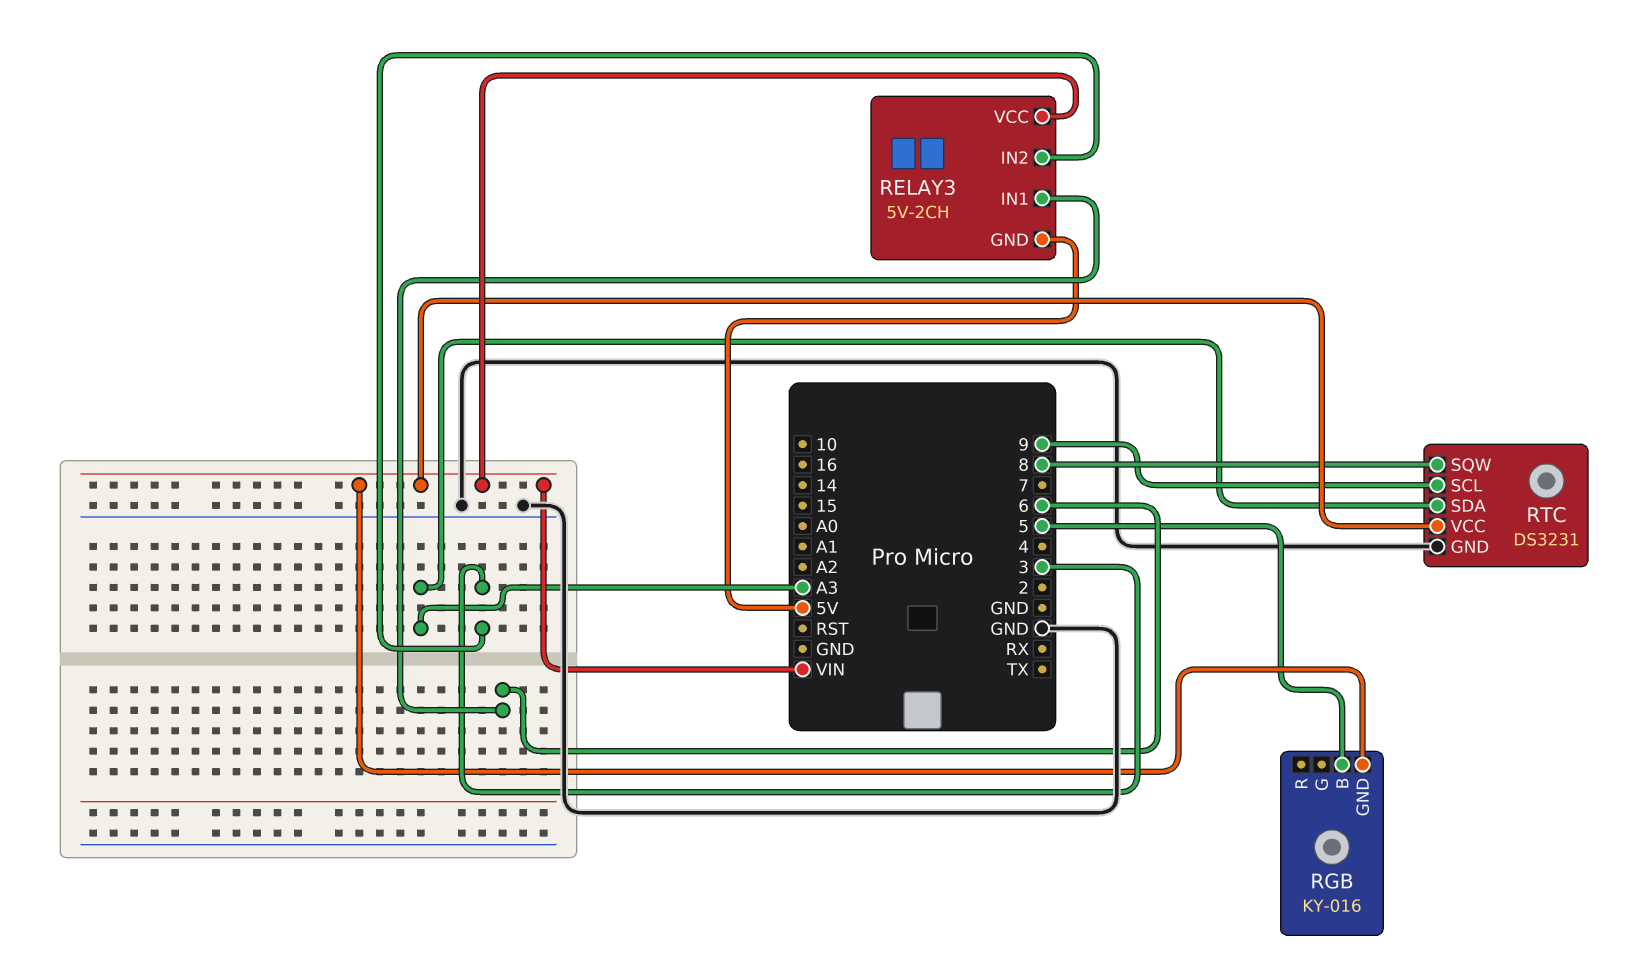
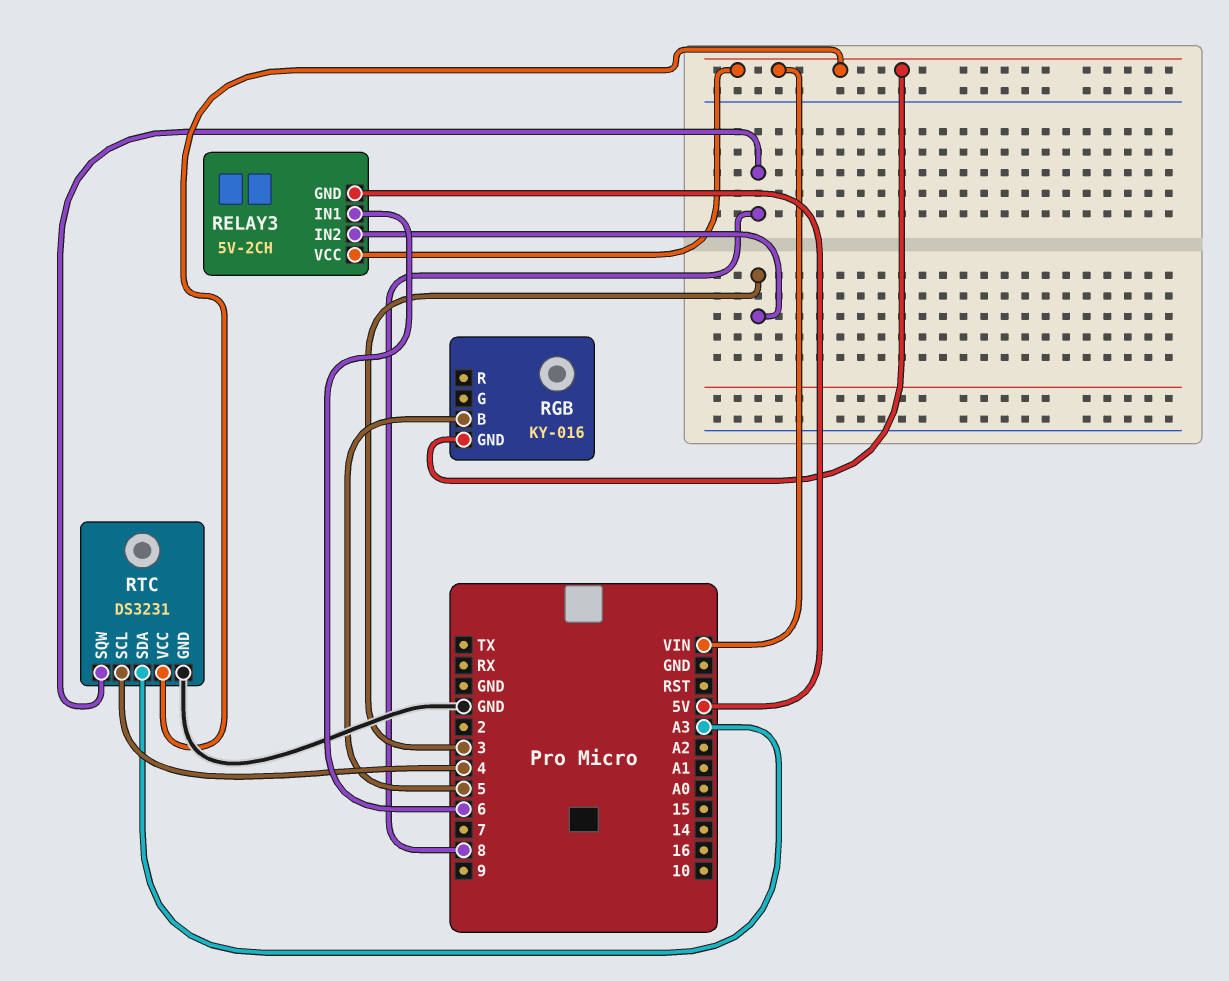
RTC pin SCL: 9 -> 4

